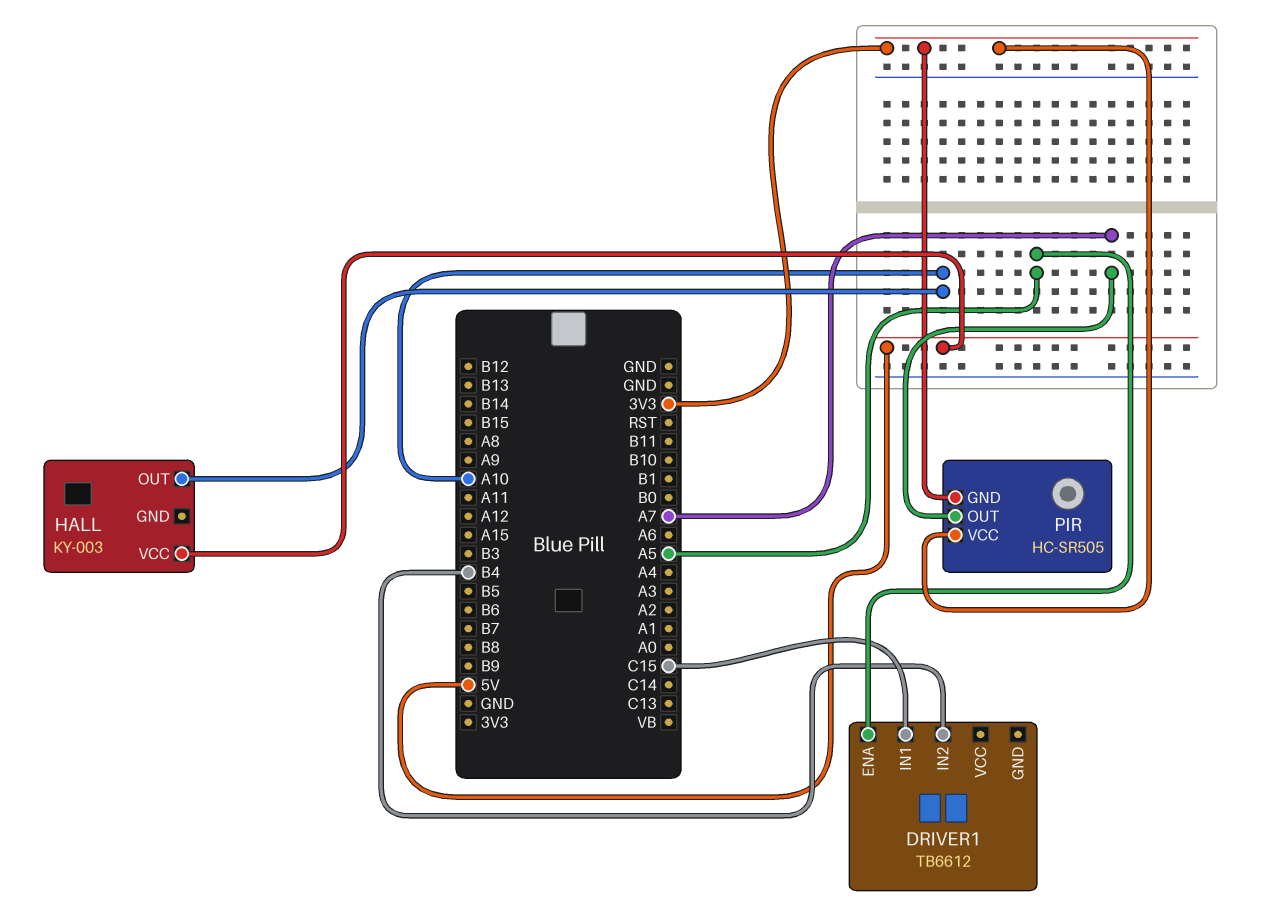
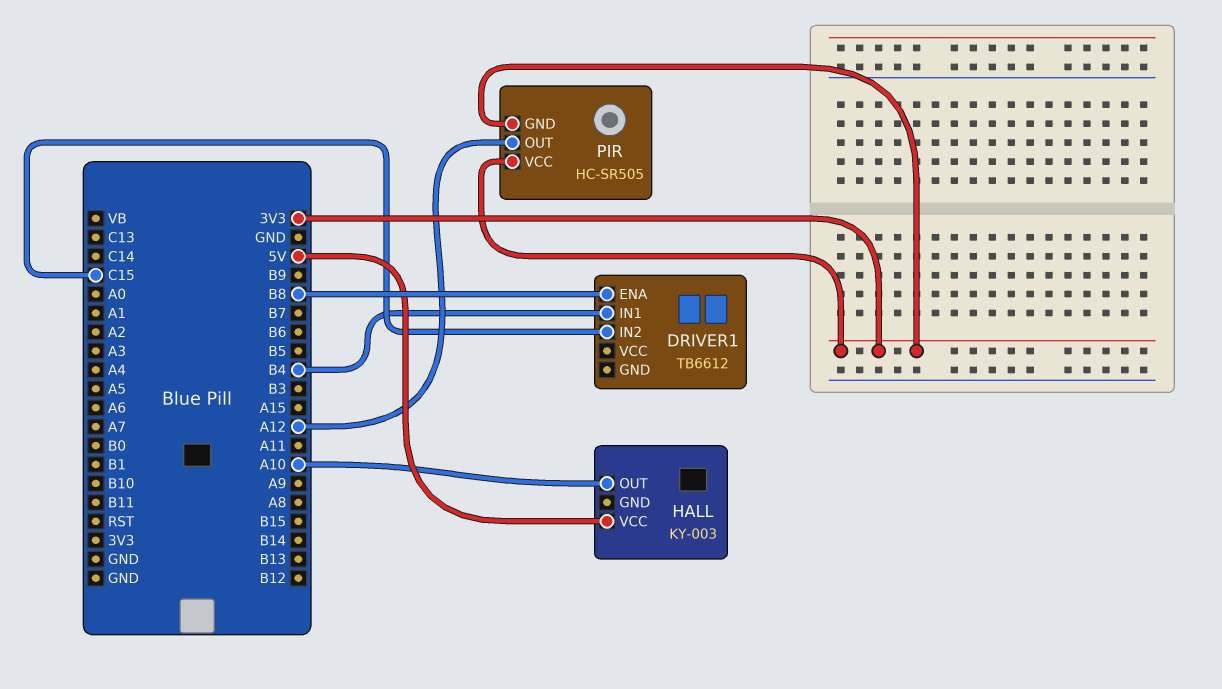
DRIVER1 pin ENA: A5 -> B8
DRIVER1 pin IN1: C15 -> B4
DRIVER1 pin IN2: B4 -> C15
PIR pin OUT: A7 -> A12

